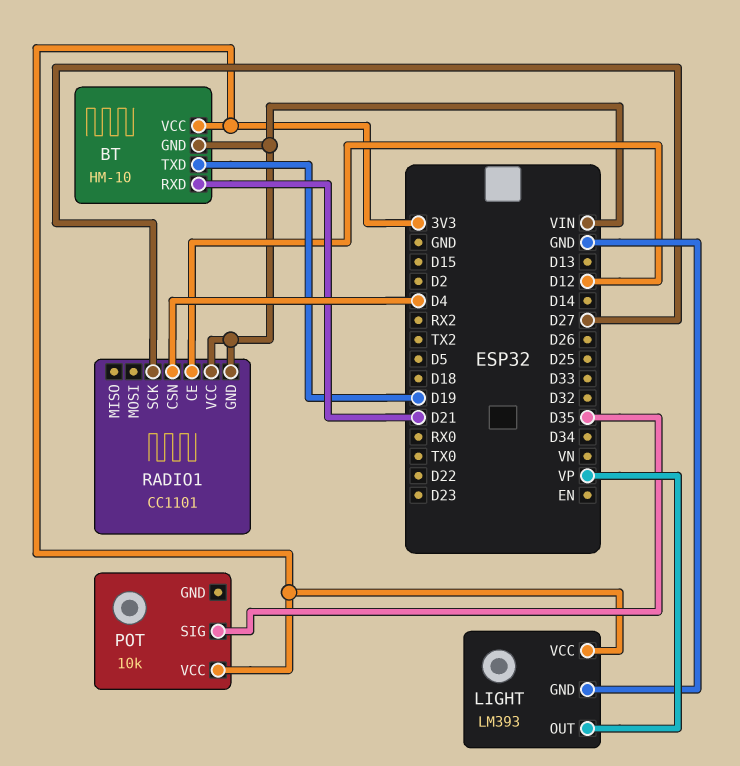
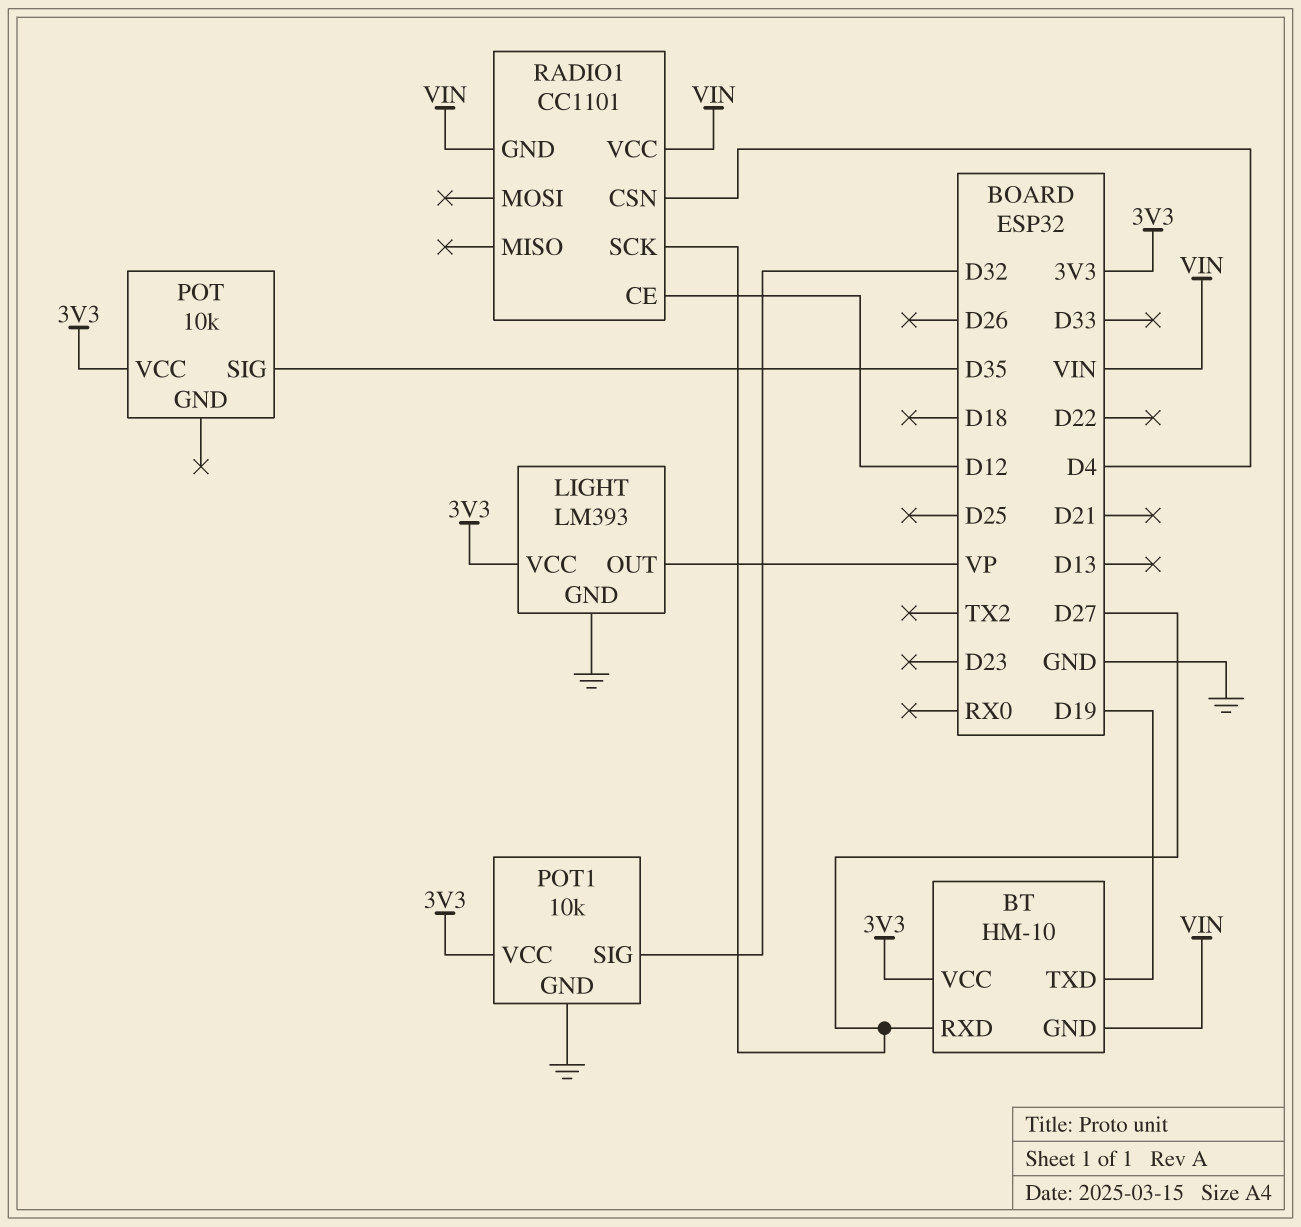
BT pin RXD: D21 -> D27
POT1: none -> 10k
POT1 pin GND: none -> GND
POT1 pin SIG: none -> D32
POT1 pin VCC: none -> 3V3

